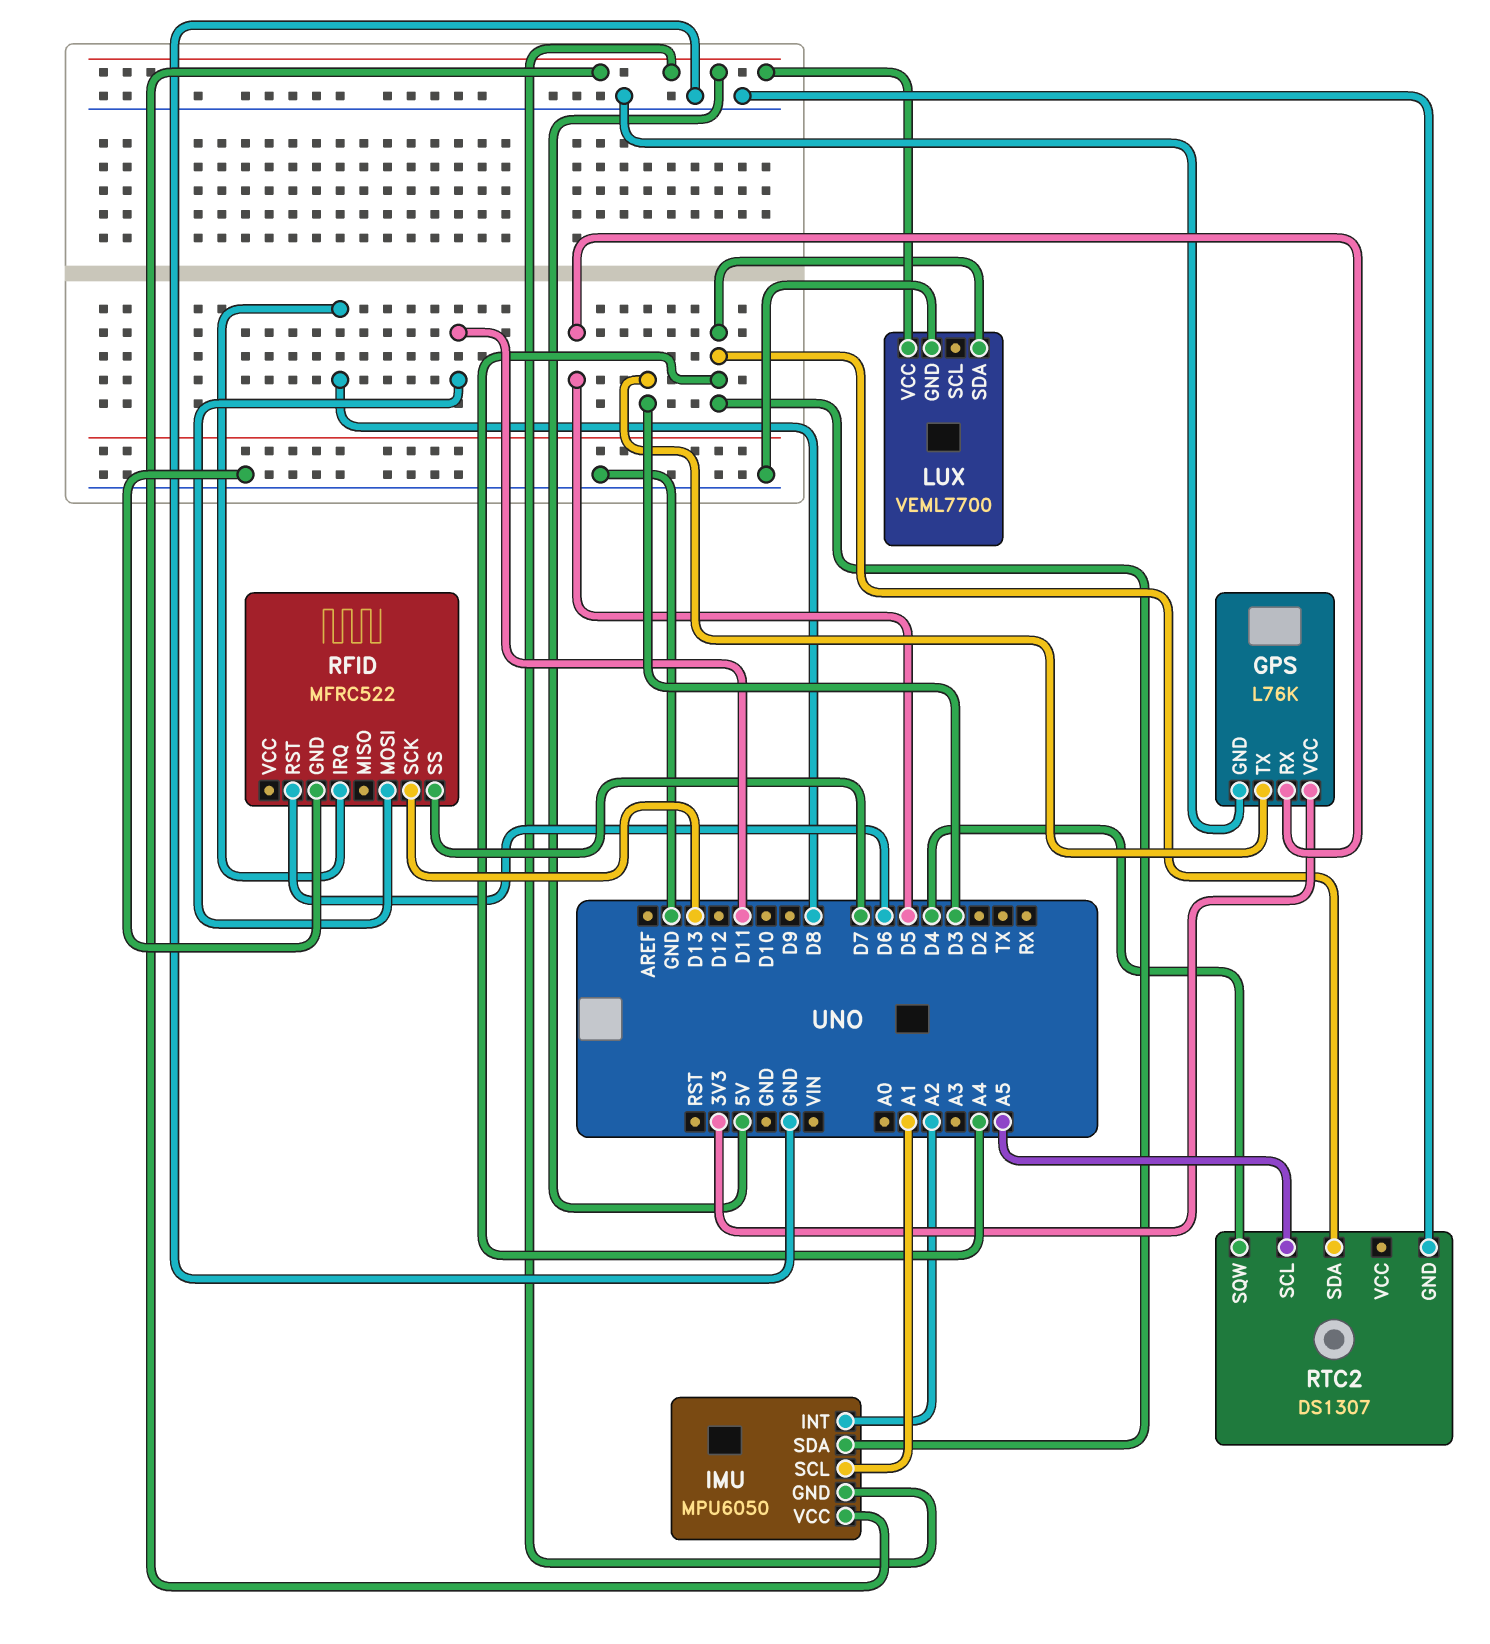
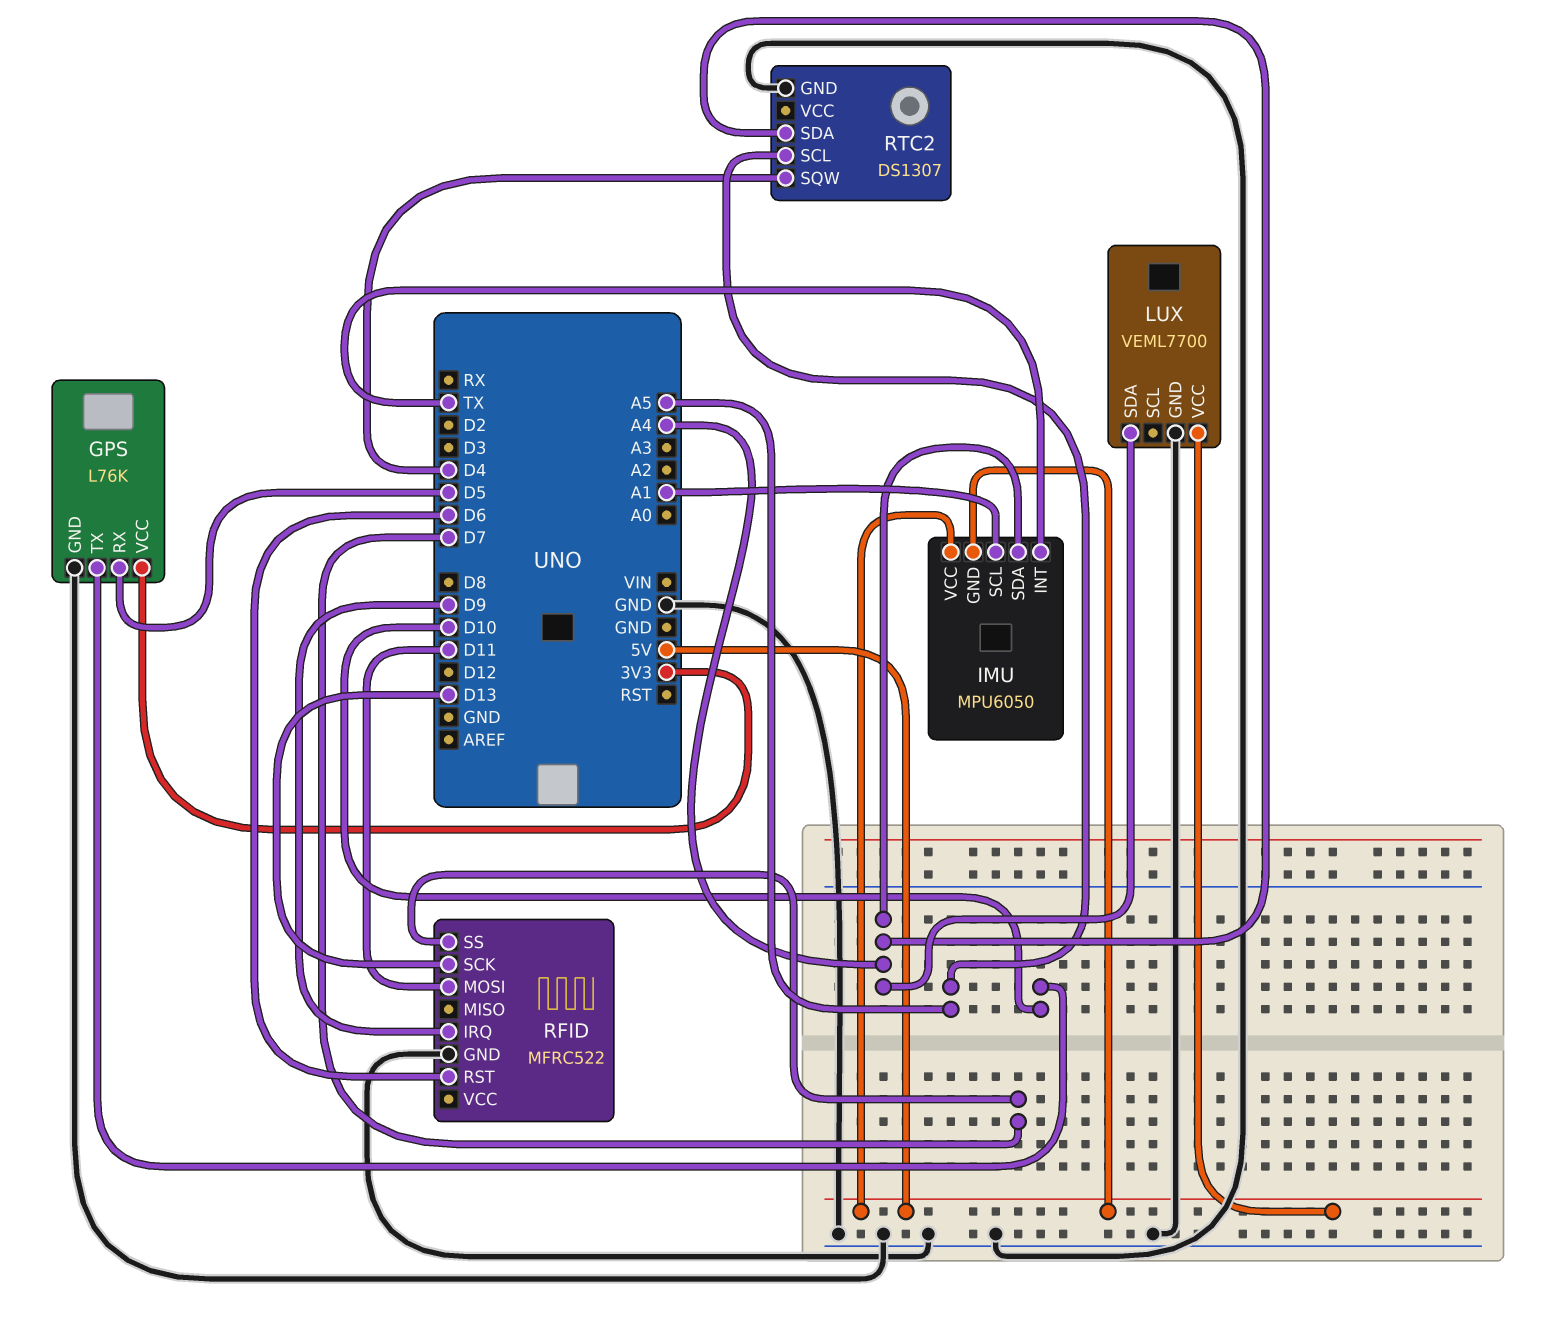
GPS pin TX: D3 -> D10
IMU pin INT: A2 -> TX
RFID pin IRQ: D8 -> D9

